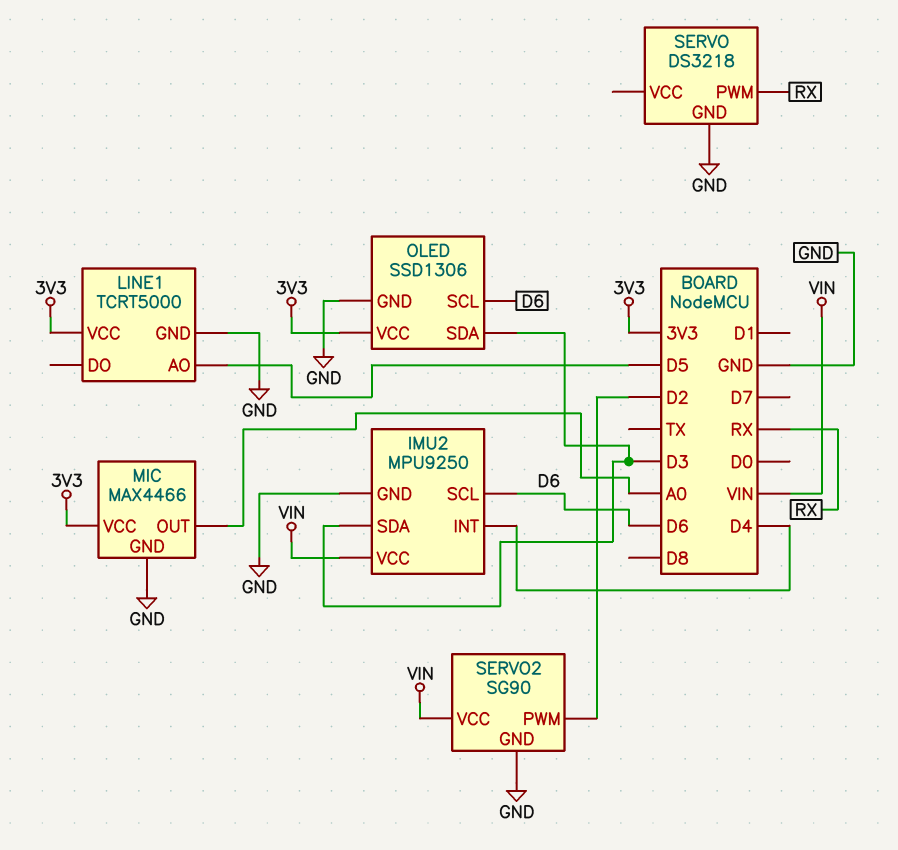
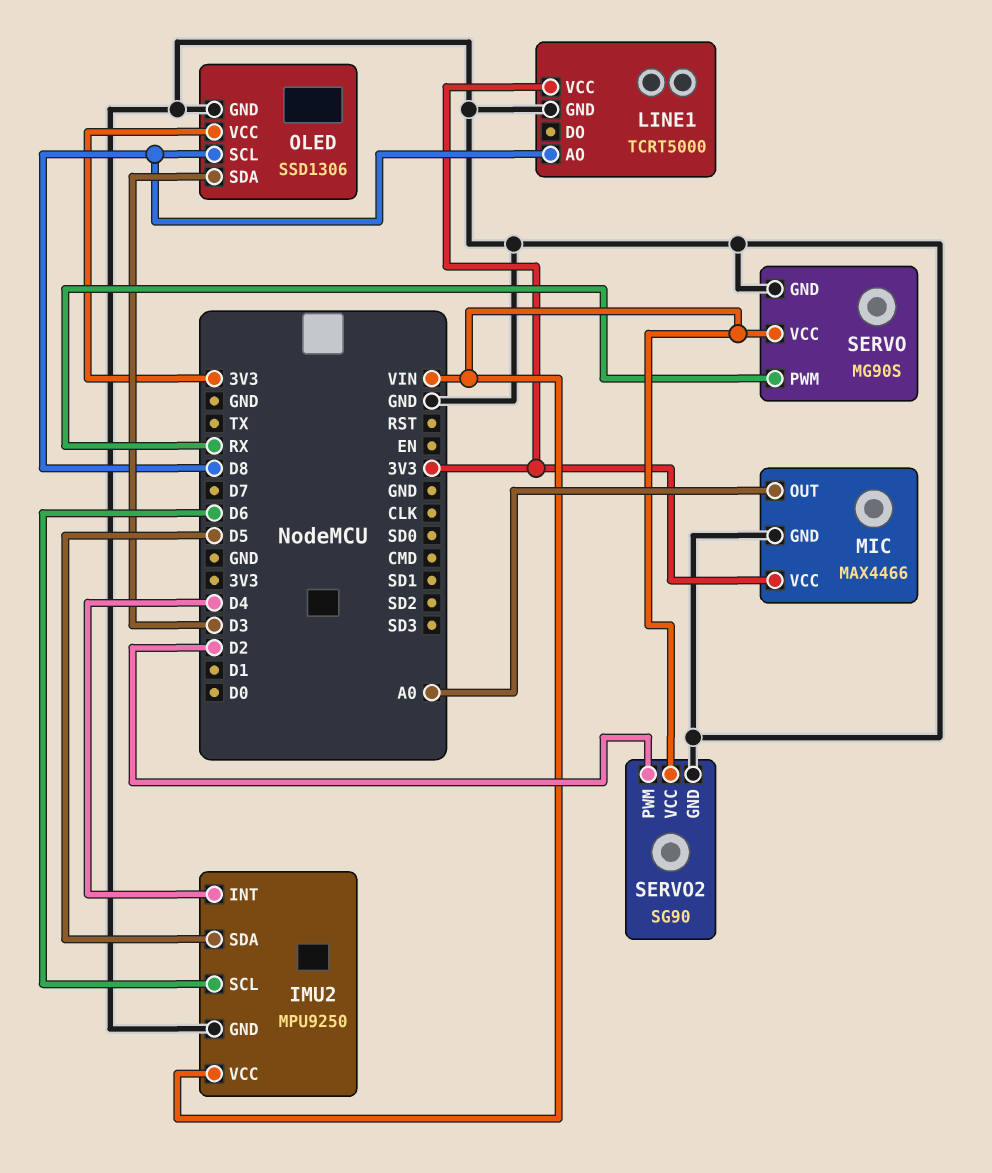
IMU2 pin SDA: D3 -> D5
LINE1 pin AO: D5 -> D8
OLED pin SCL: D6 -> D8
SERVO: DS3218 -> MG90S
SERVO pin VCC: none -> VIN

